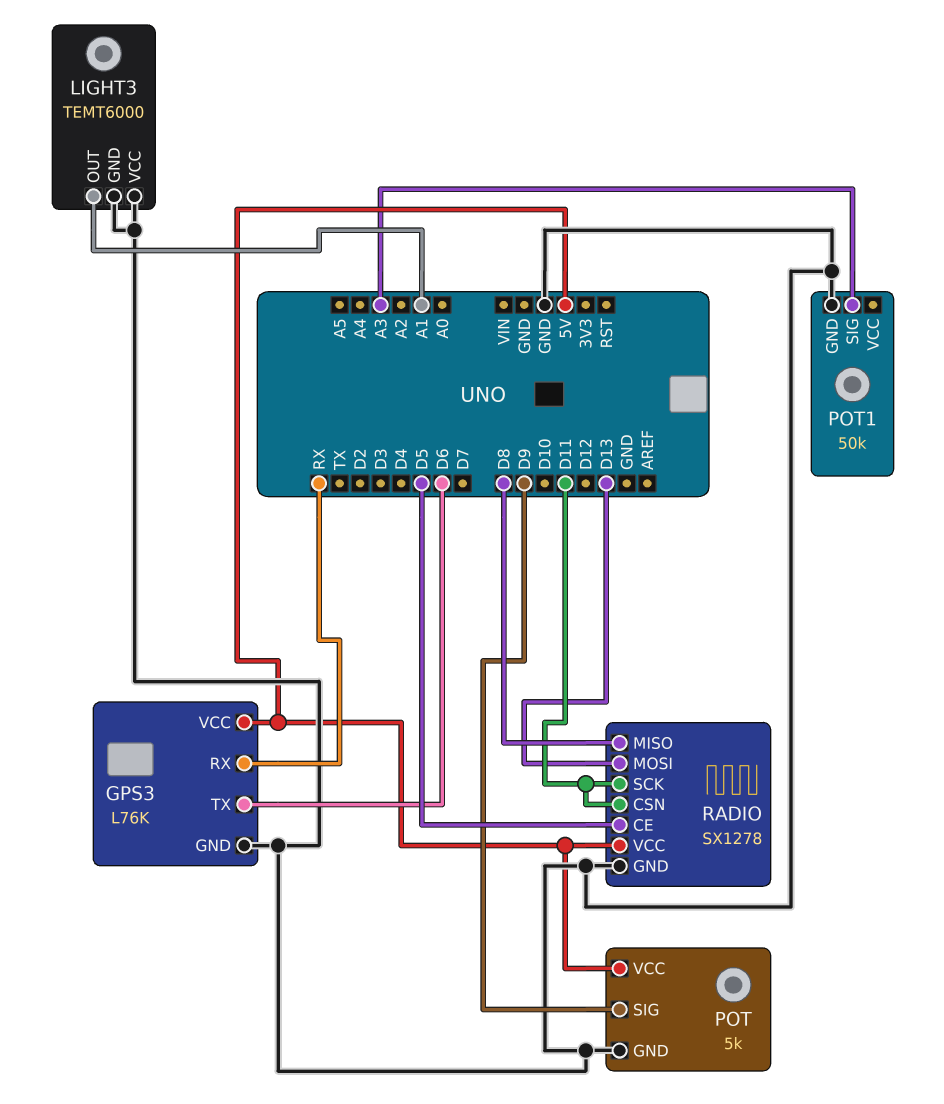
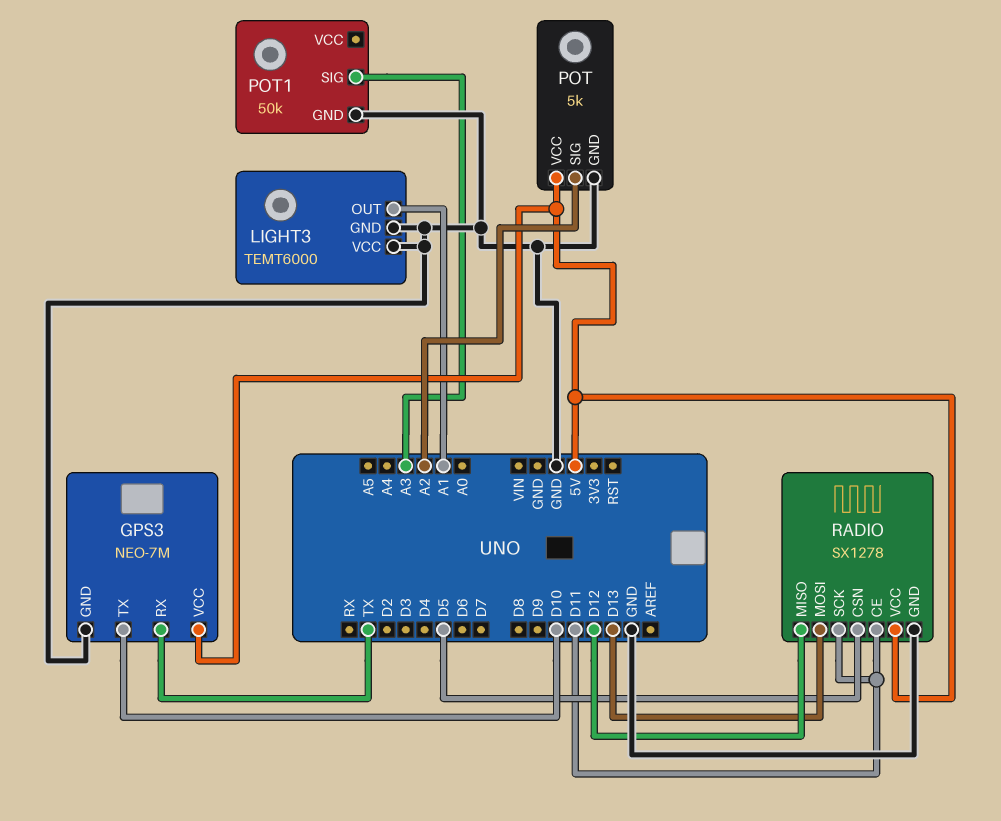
GPS3: L76K -> NEO-7M
GPS3 pin RX: RX -> TX
GPS3 pin TX: D6 -> D10
POT pin SIG: D9 -> A2
RADIO pin CE: D5 -> D11
RADIO pin CSN: D11 -> D5
RADIO pin MISO: D8 -> D12

